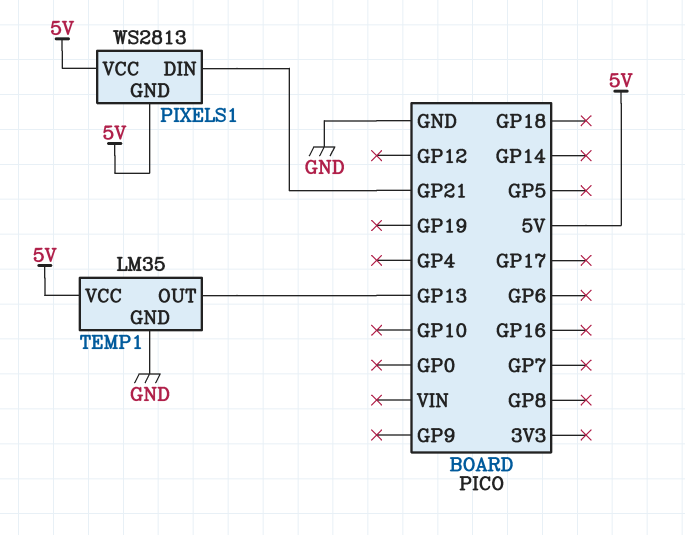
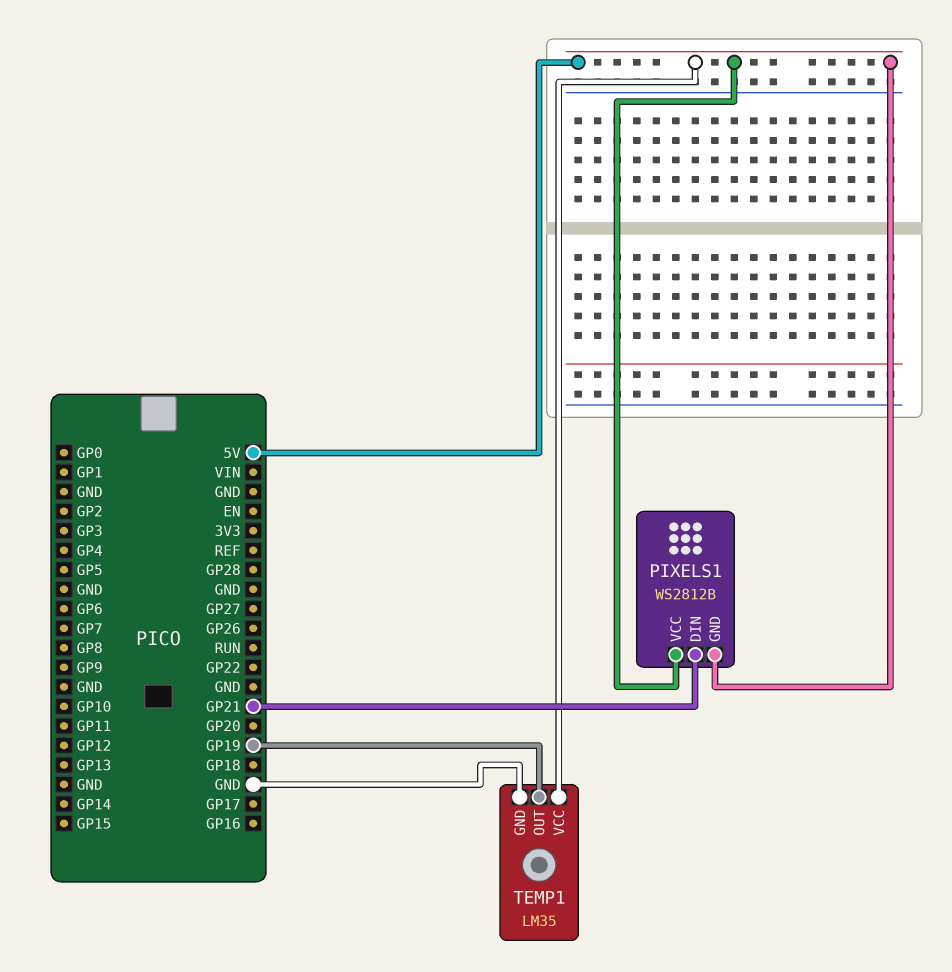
PIXELS1: WS2813 -> WS2812B
TEMP1 pin OUT: GP13 -> GP19

